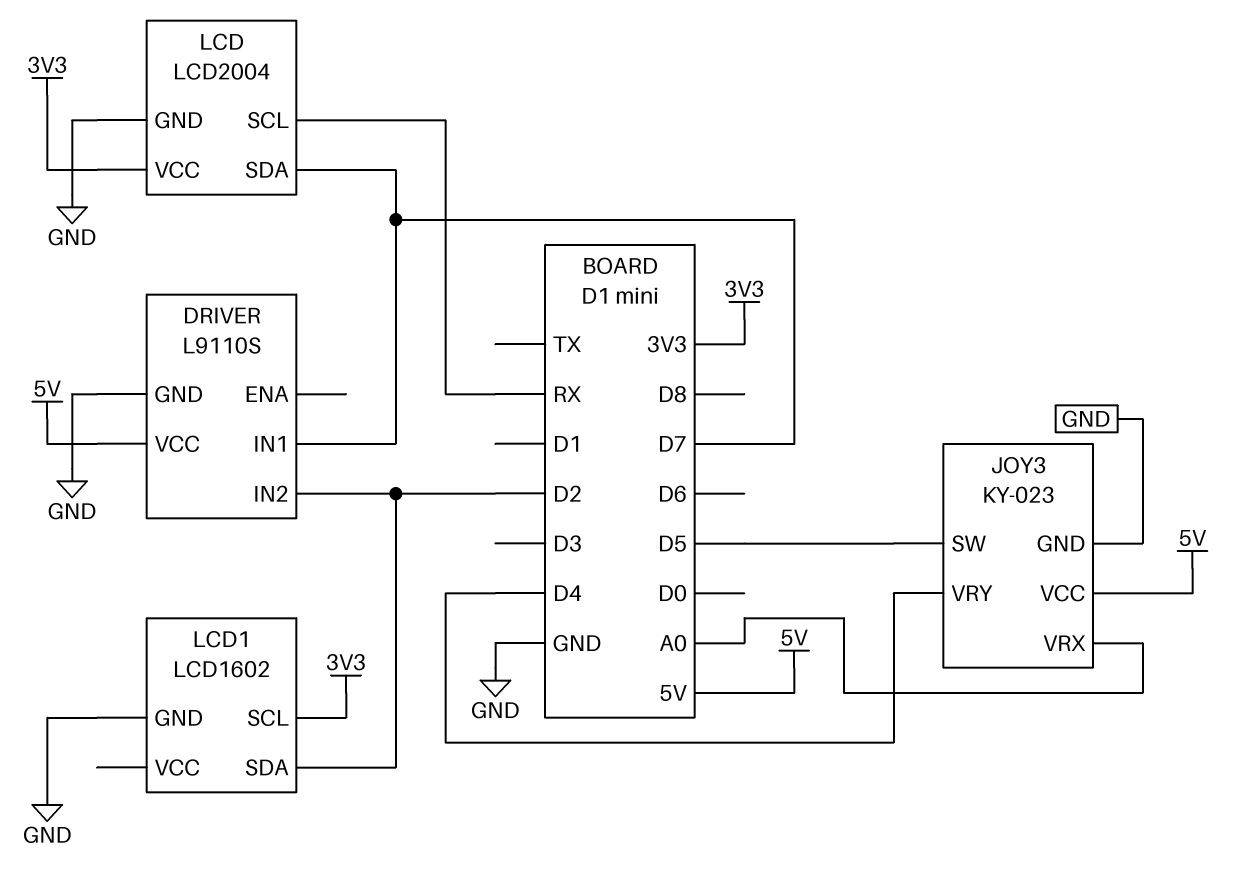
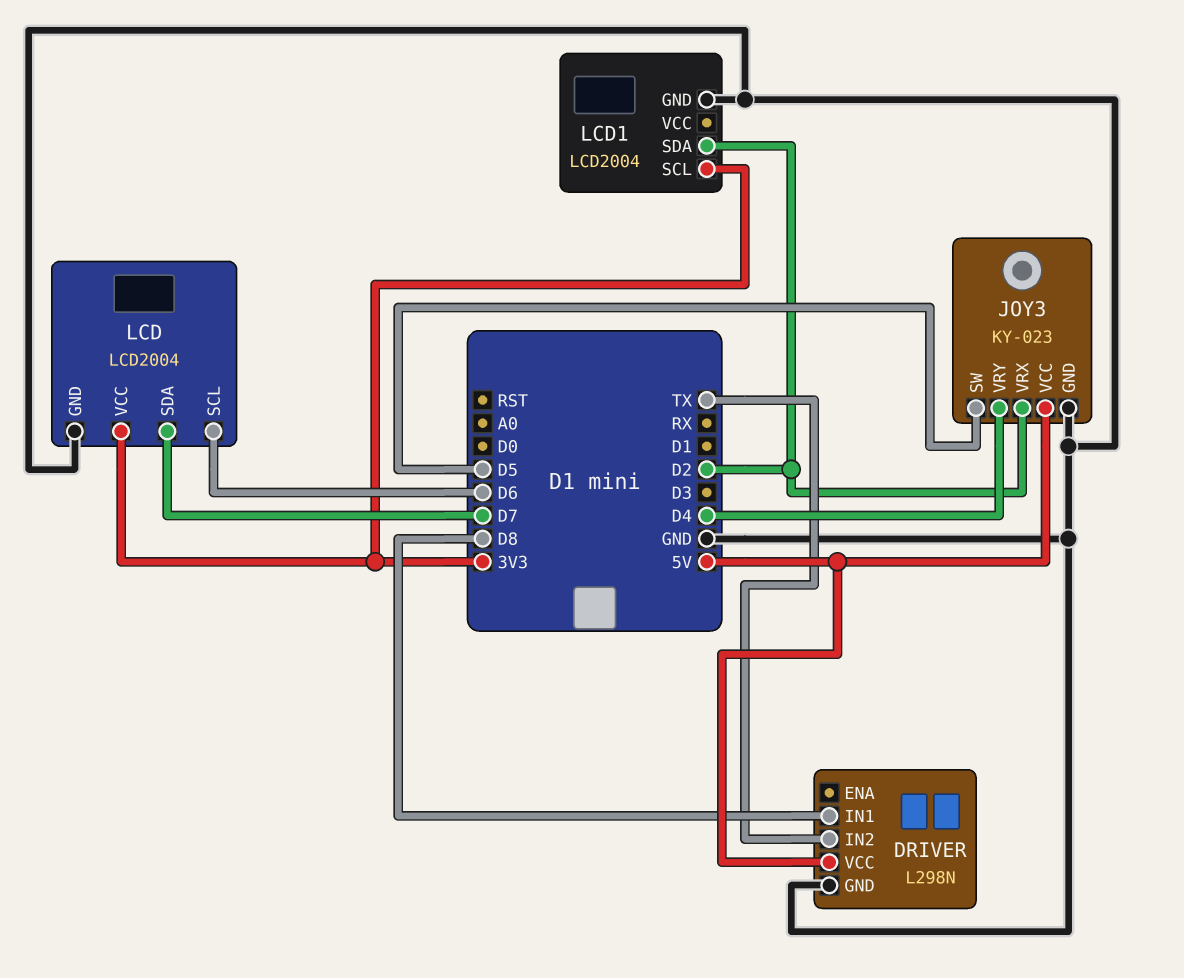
DRIVER: L9110S -> L298N
DRIVER pin IN1: D7 -> D8
DRIVER pin IN2: D2 -> TX
JOY3 pin VRX: A0 -> D2
LCD pin SCL: RX -> D6
LCD1: LCD1602 -> LCD2004

